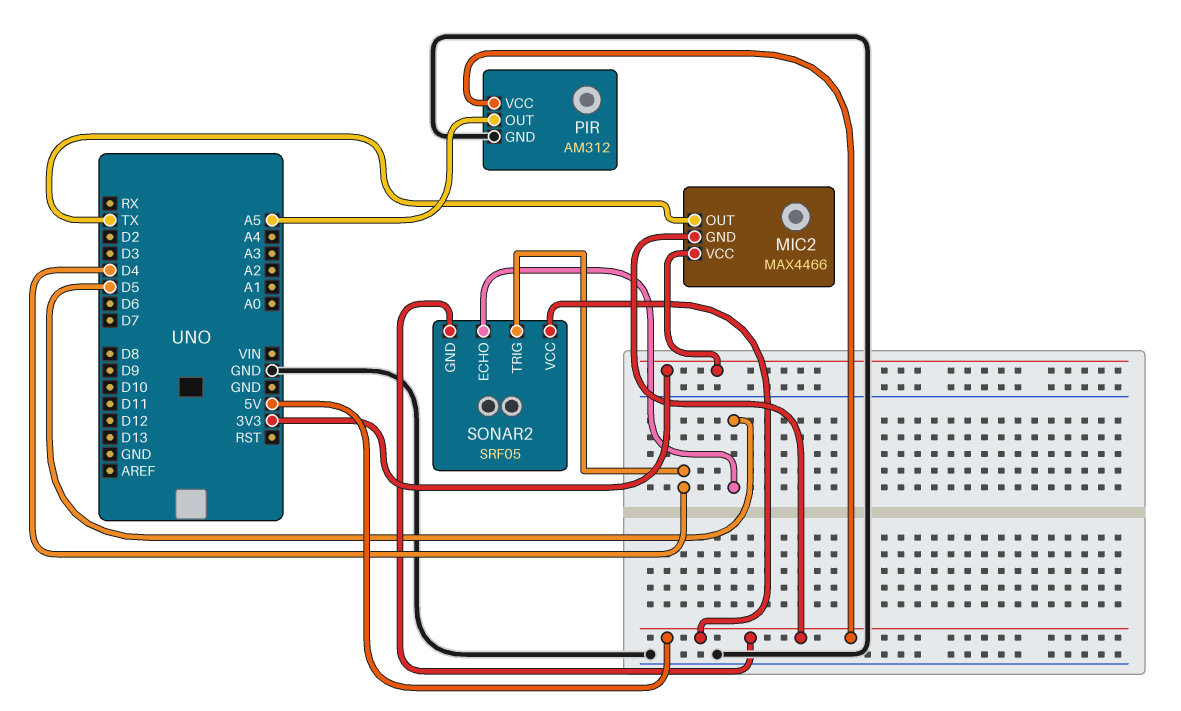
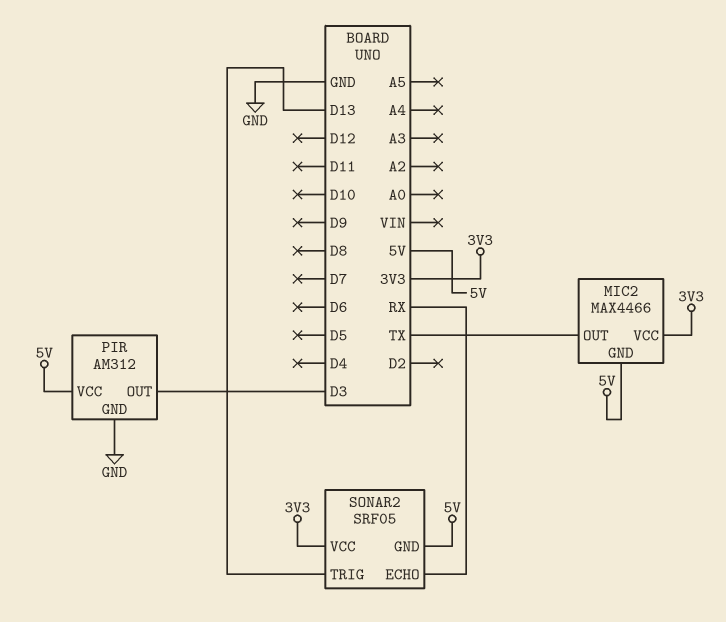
PIR pin OUT: A5 -> D3
SONAR2 pin ECHO: D5 -> RX
SONAR2 pin TRIG: D4 -> D13
SONAR2 pin VCC: 5V -> 3V3

